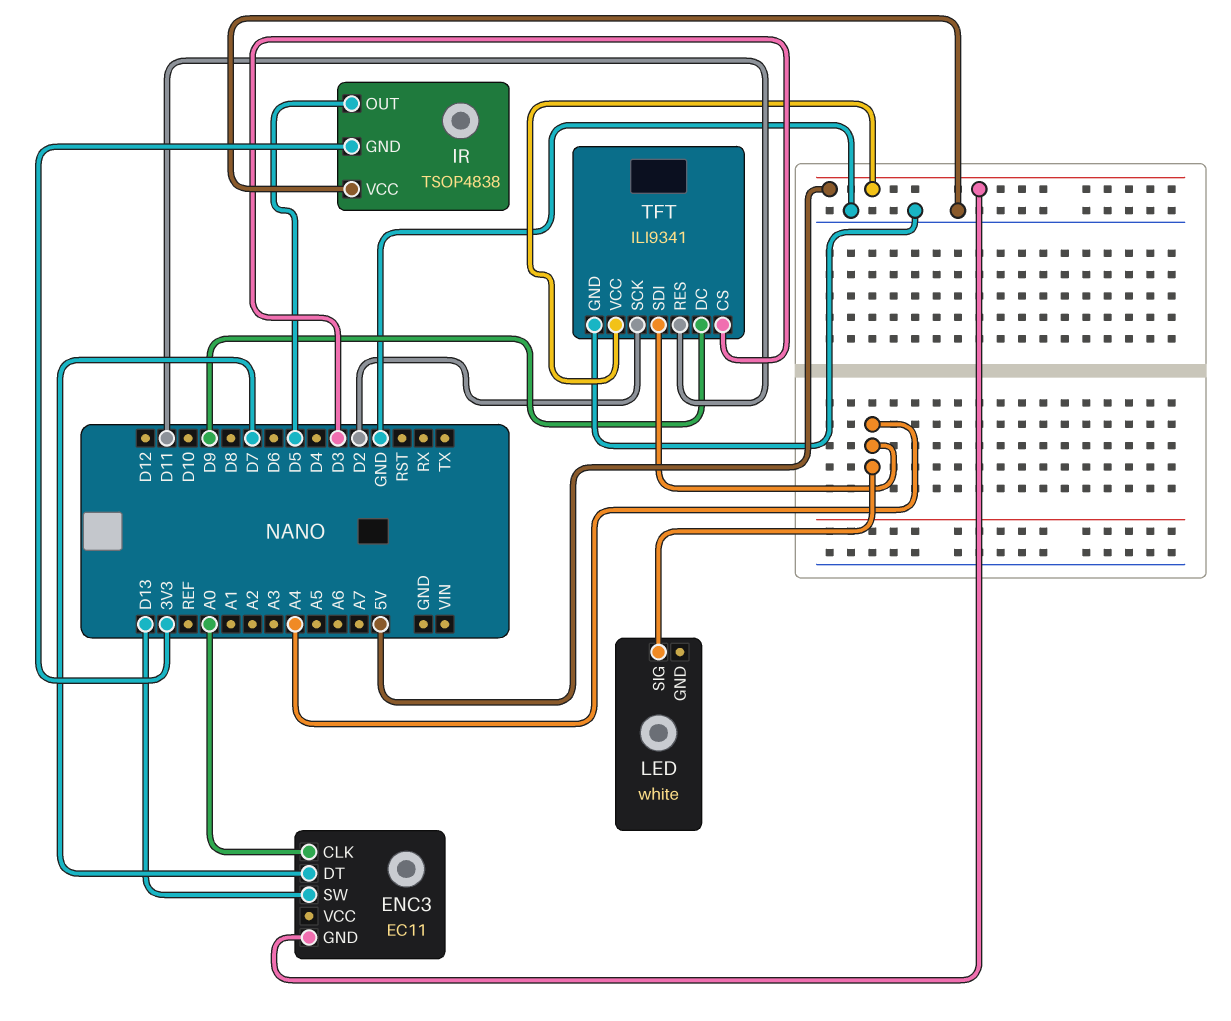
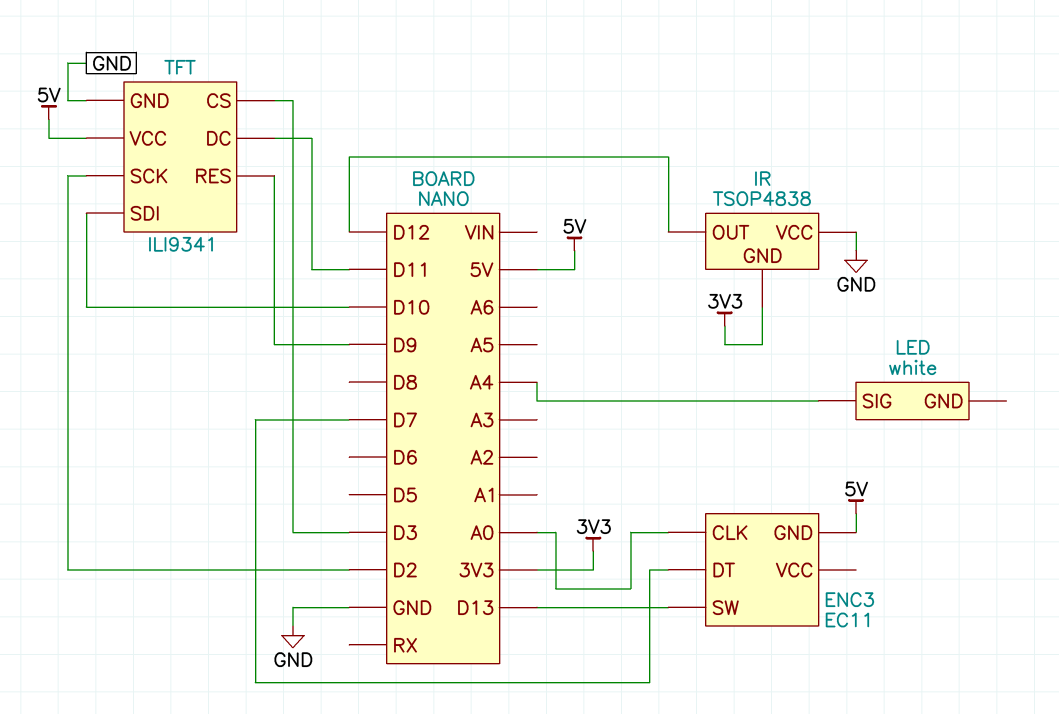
IR pin OUT: D5 -> D12
TFT pin DC: D9 -> D11
TFT pin RES: D11 -> D9
TFT pin SDI: A4 -> D10

